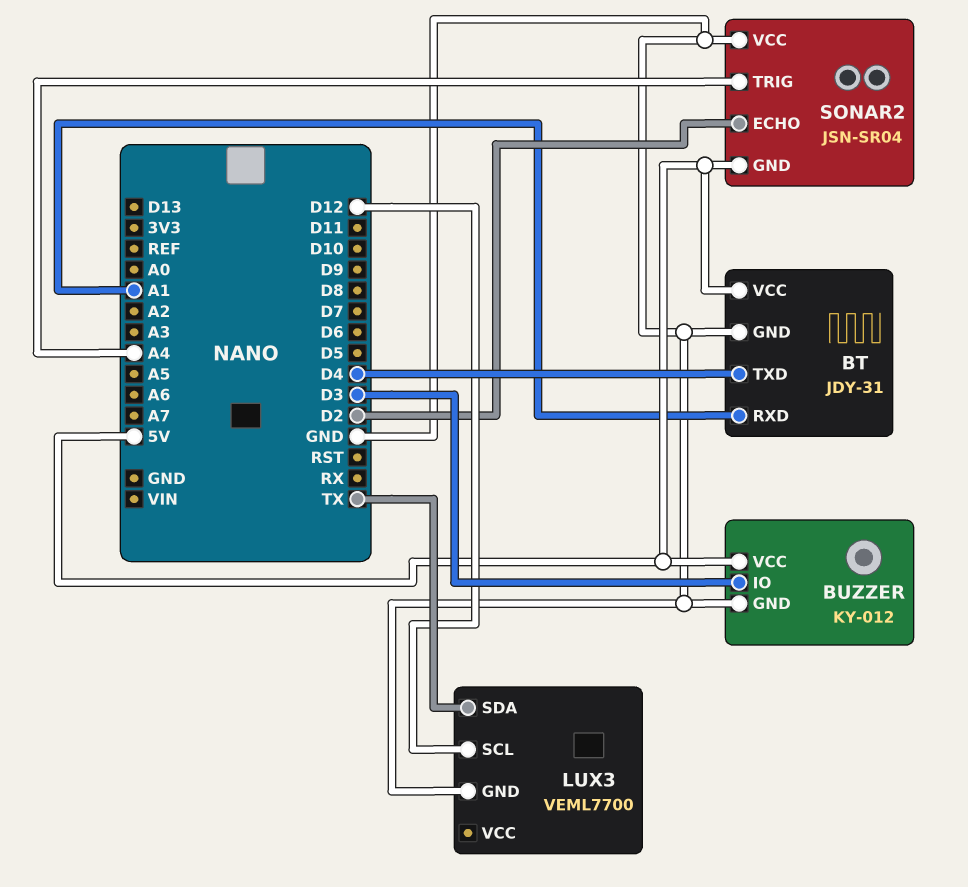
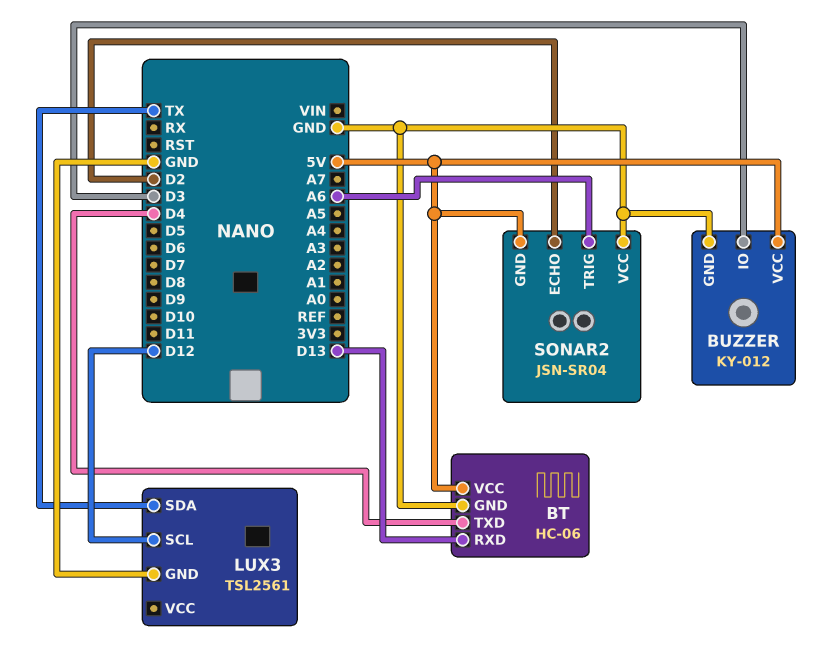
BT: JDY-31 -> HC-06
BT pin RXD: A1 -> D13
LUX3: VEML7700 -> TSL2561
SONAR2 pin TRIG: A4 -> A6

